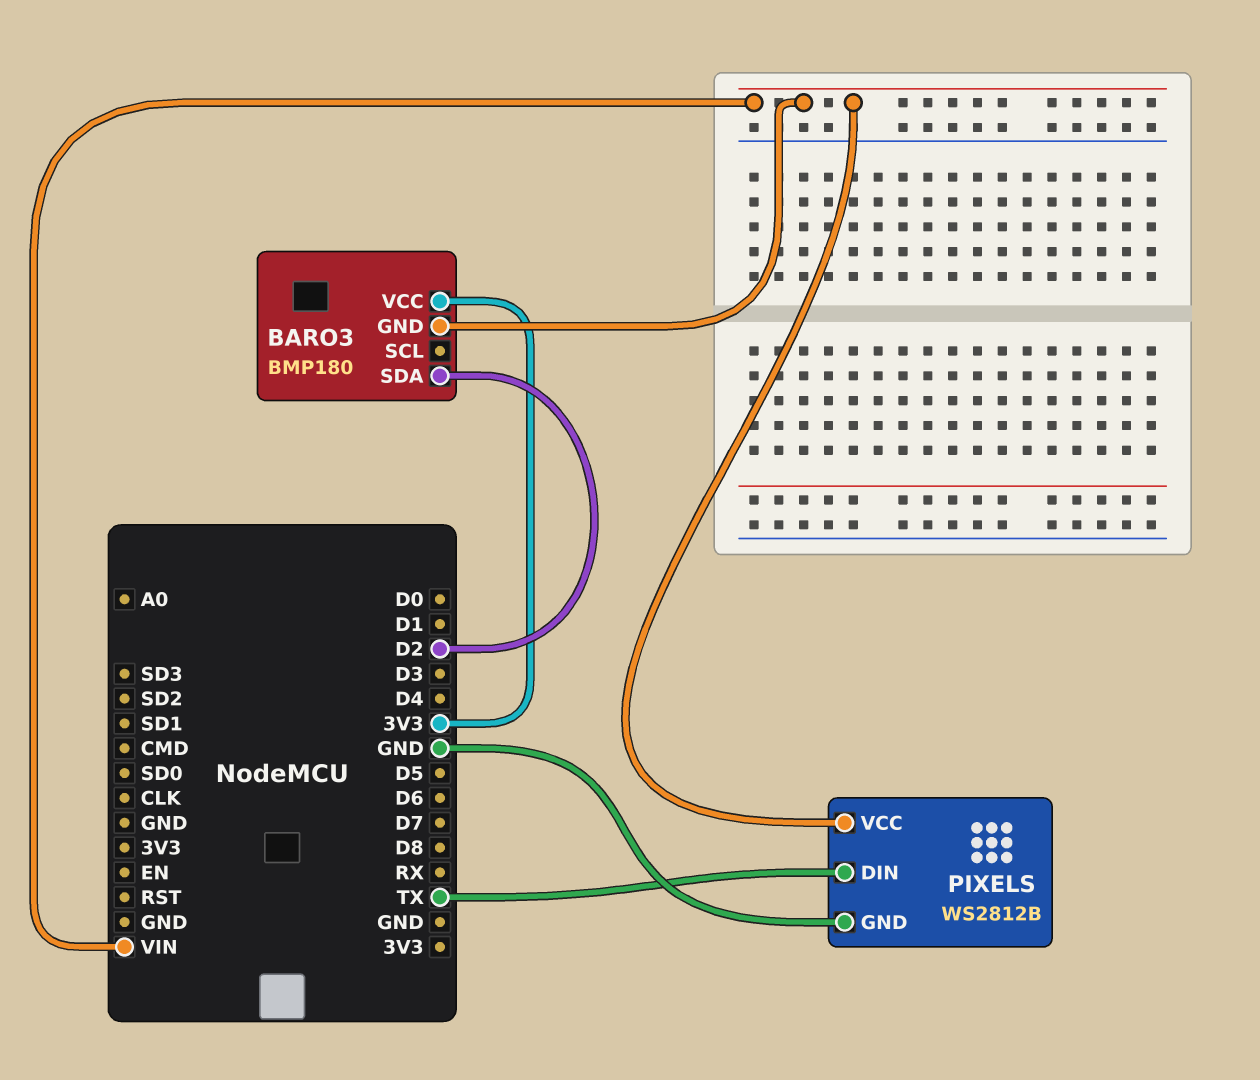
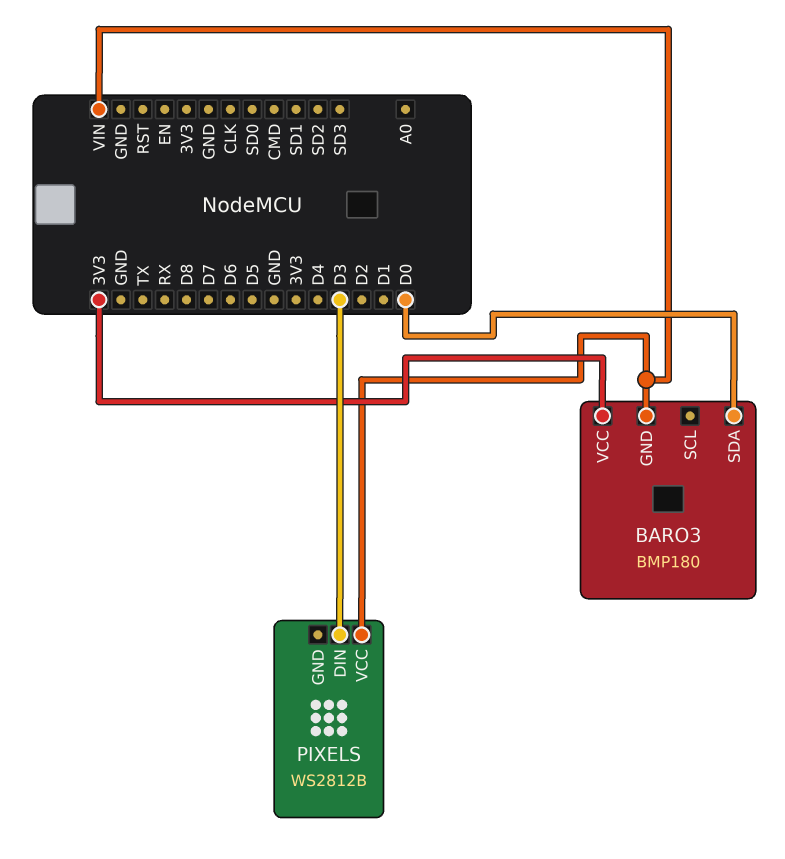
BARO3 pin SDA: D2 -> D0
PIXELS pin DIN: TX -> D3
PIXELS pin GND: GND -> none

